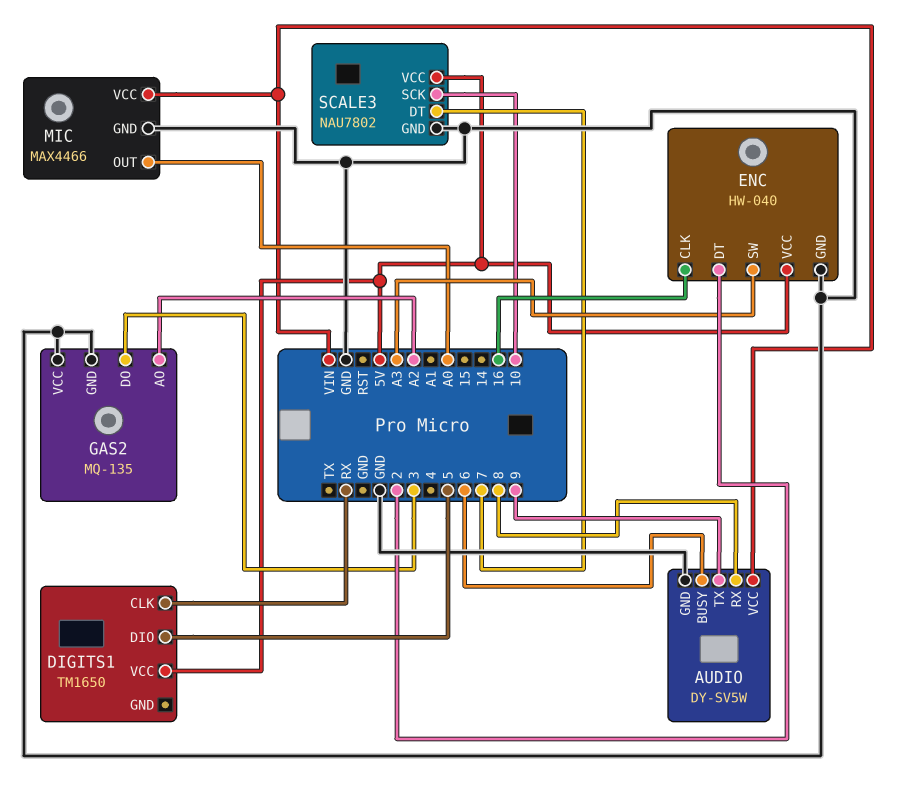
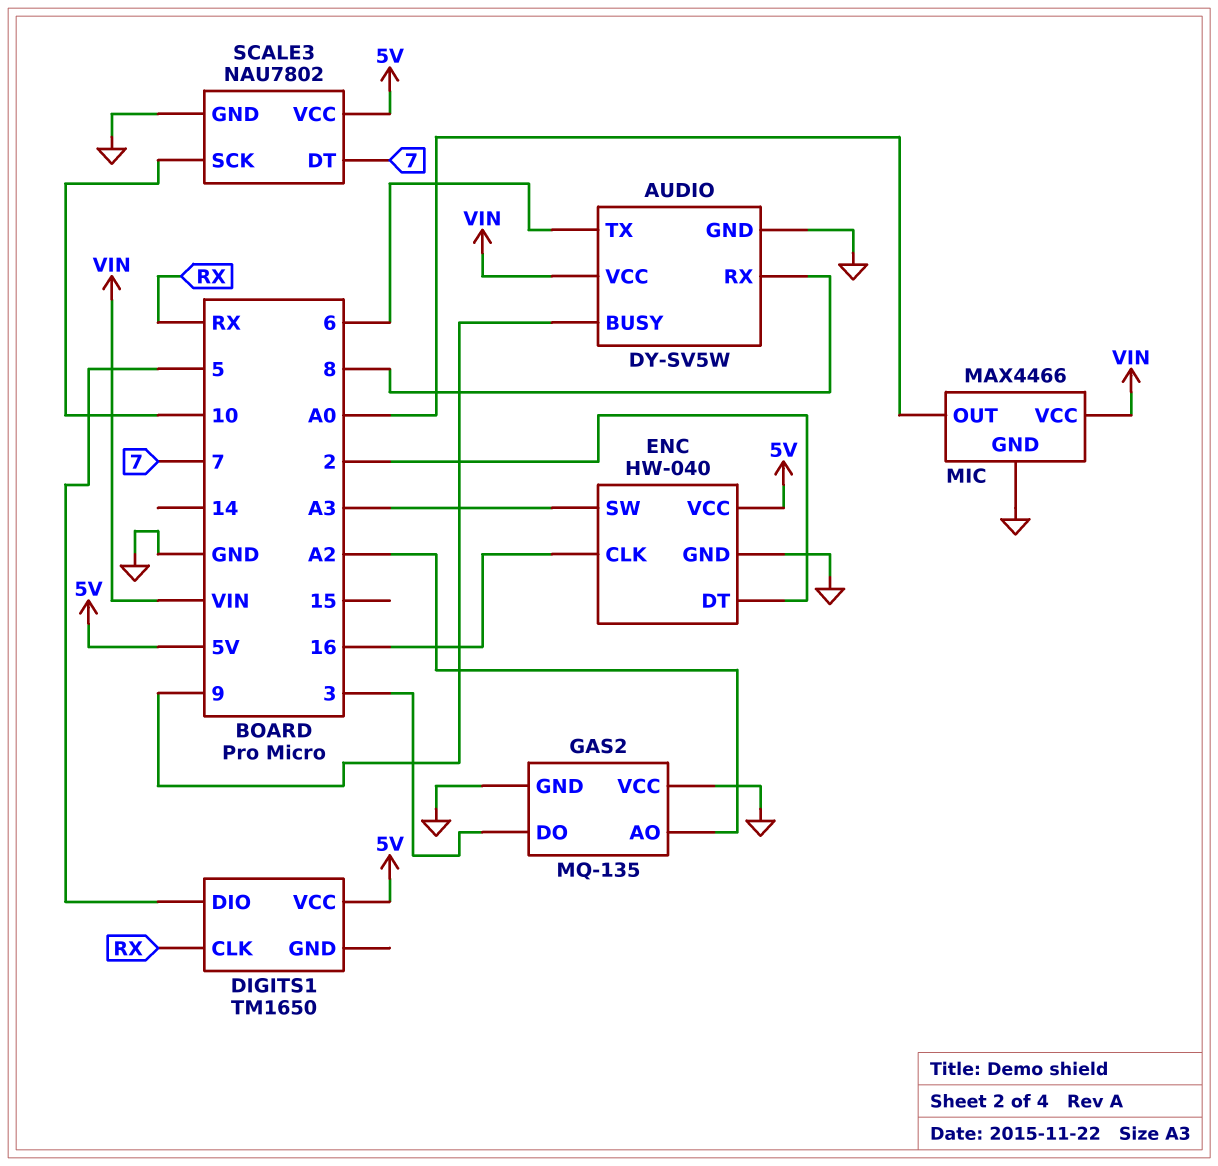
AUDIO pin BUSY: 6 -> 9
AUDIO pin TX: 9 -> 6

